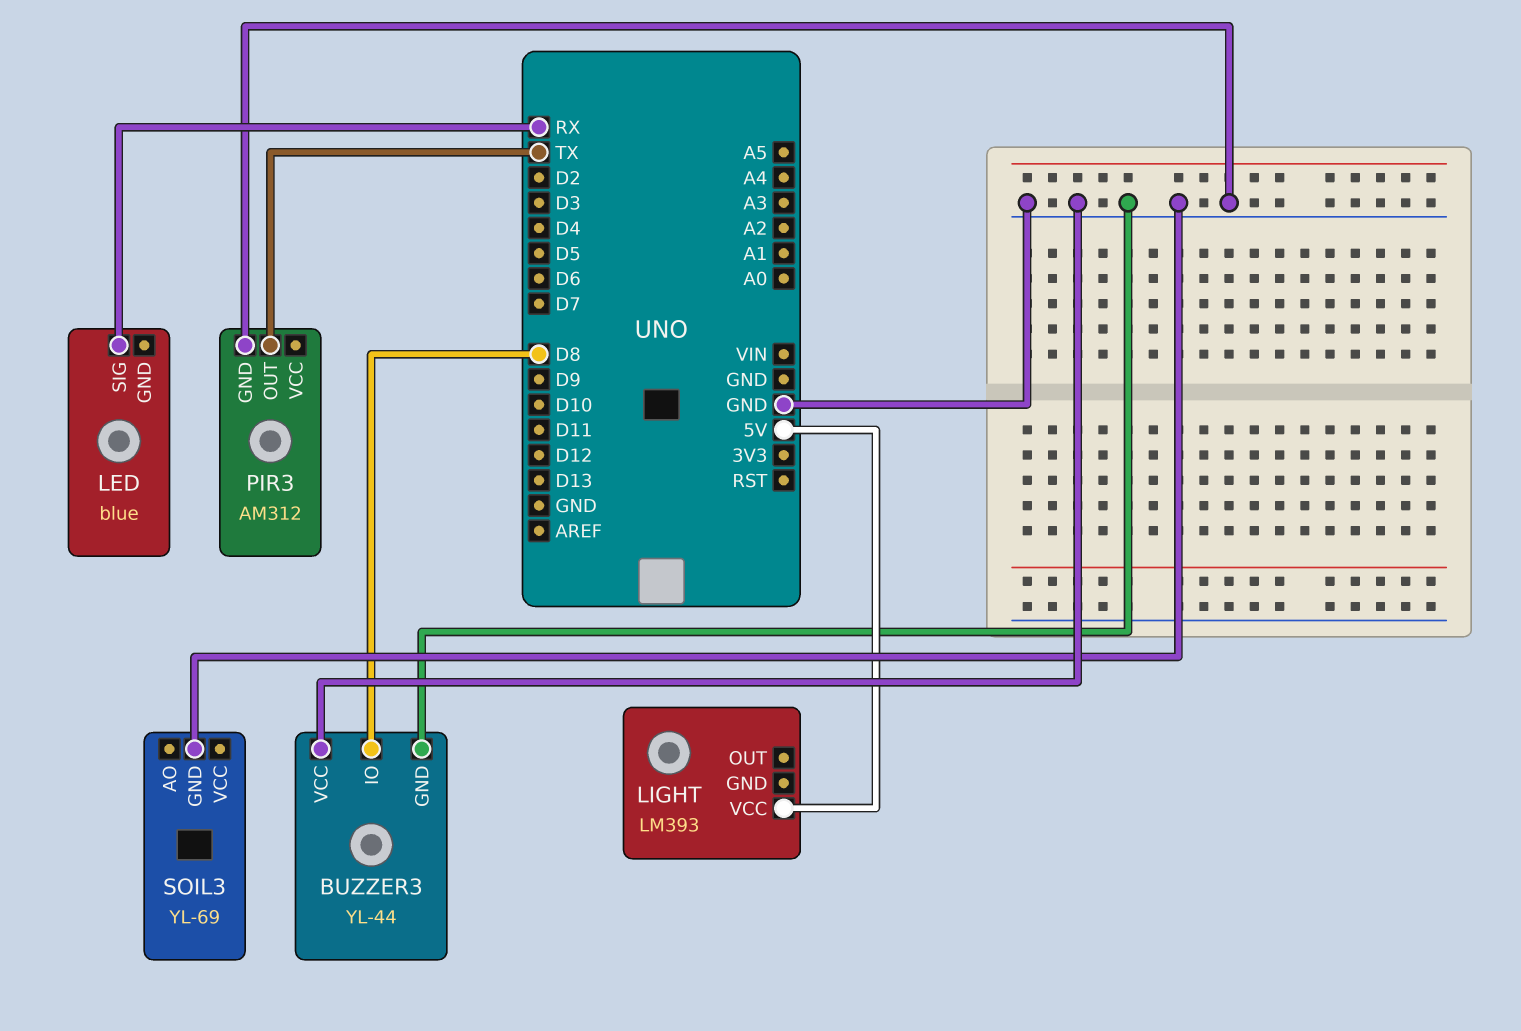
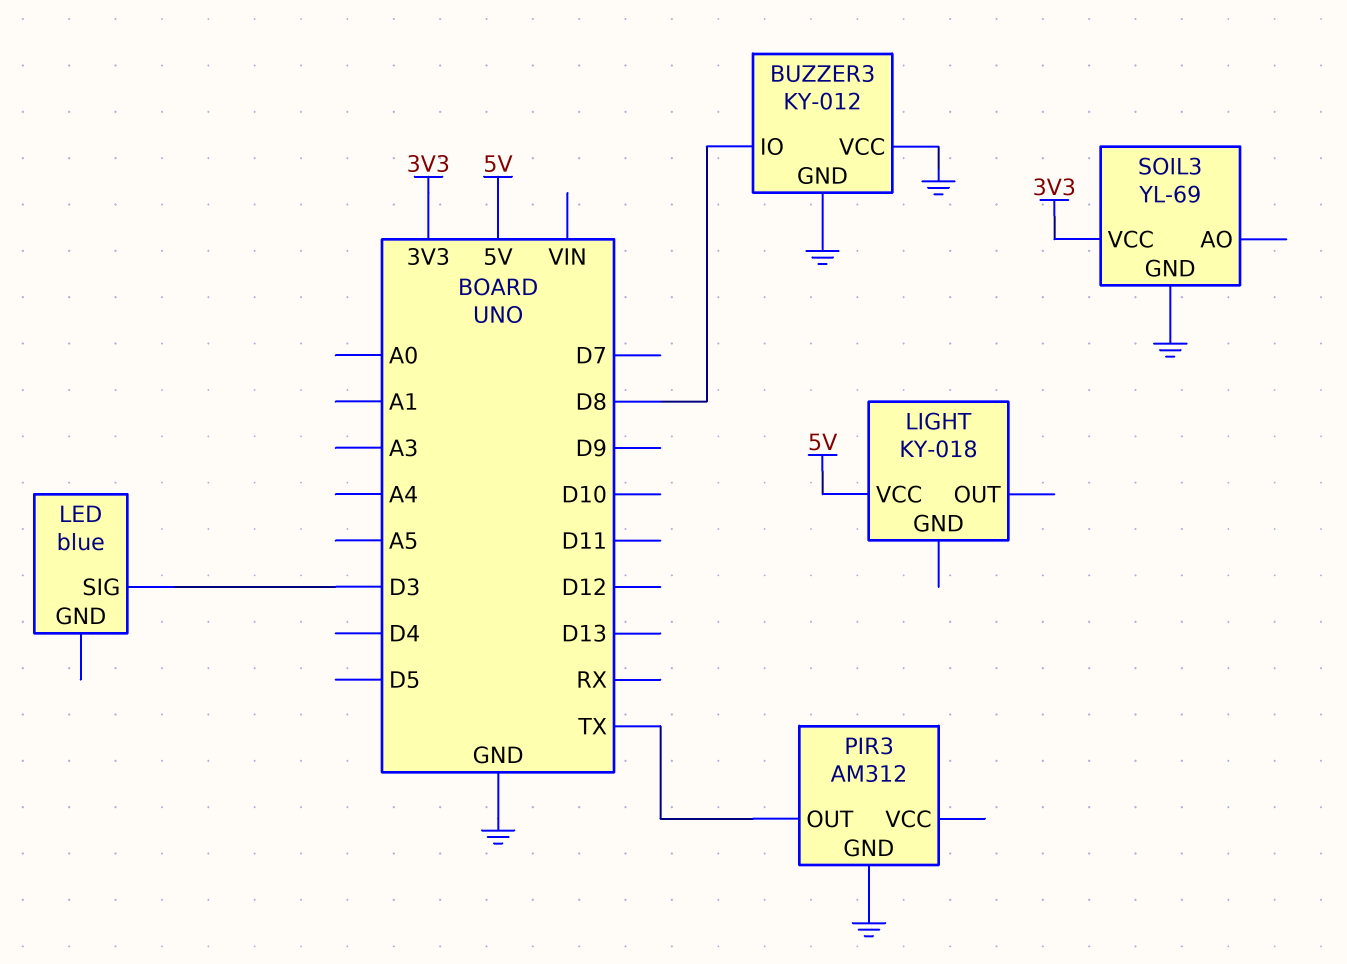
BUZZER3: YL-44 -> KY-012
LED pin SIG: RX -> D3
LIGHT: LM393 -> KY-018
SOIL3 pin VCC: none -> 3V3

